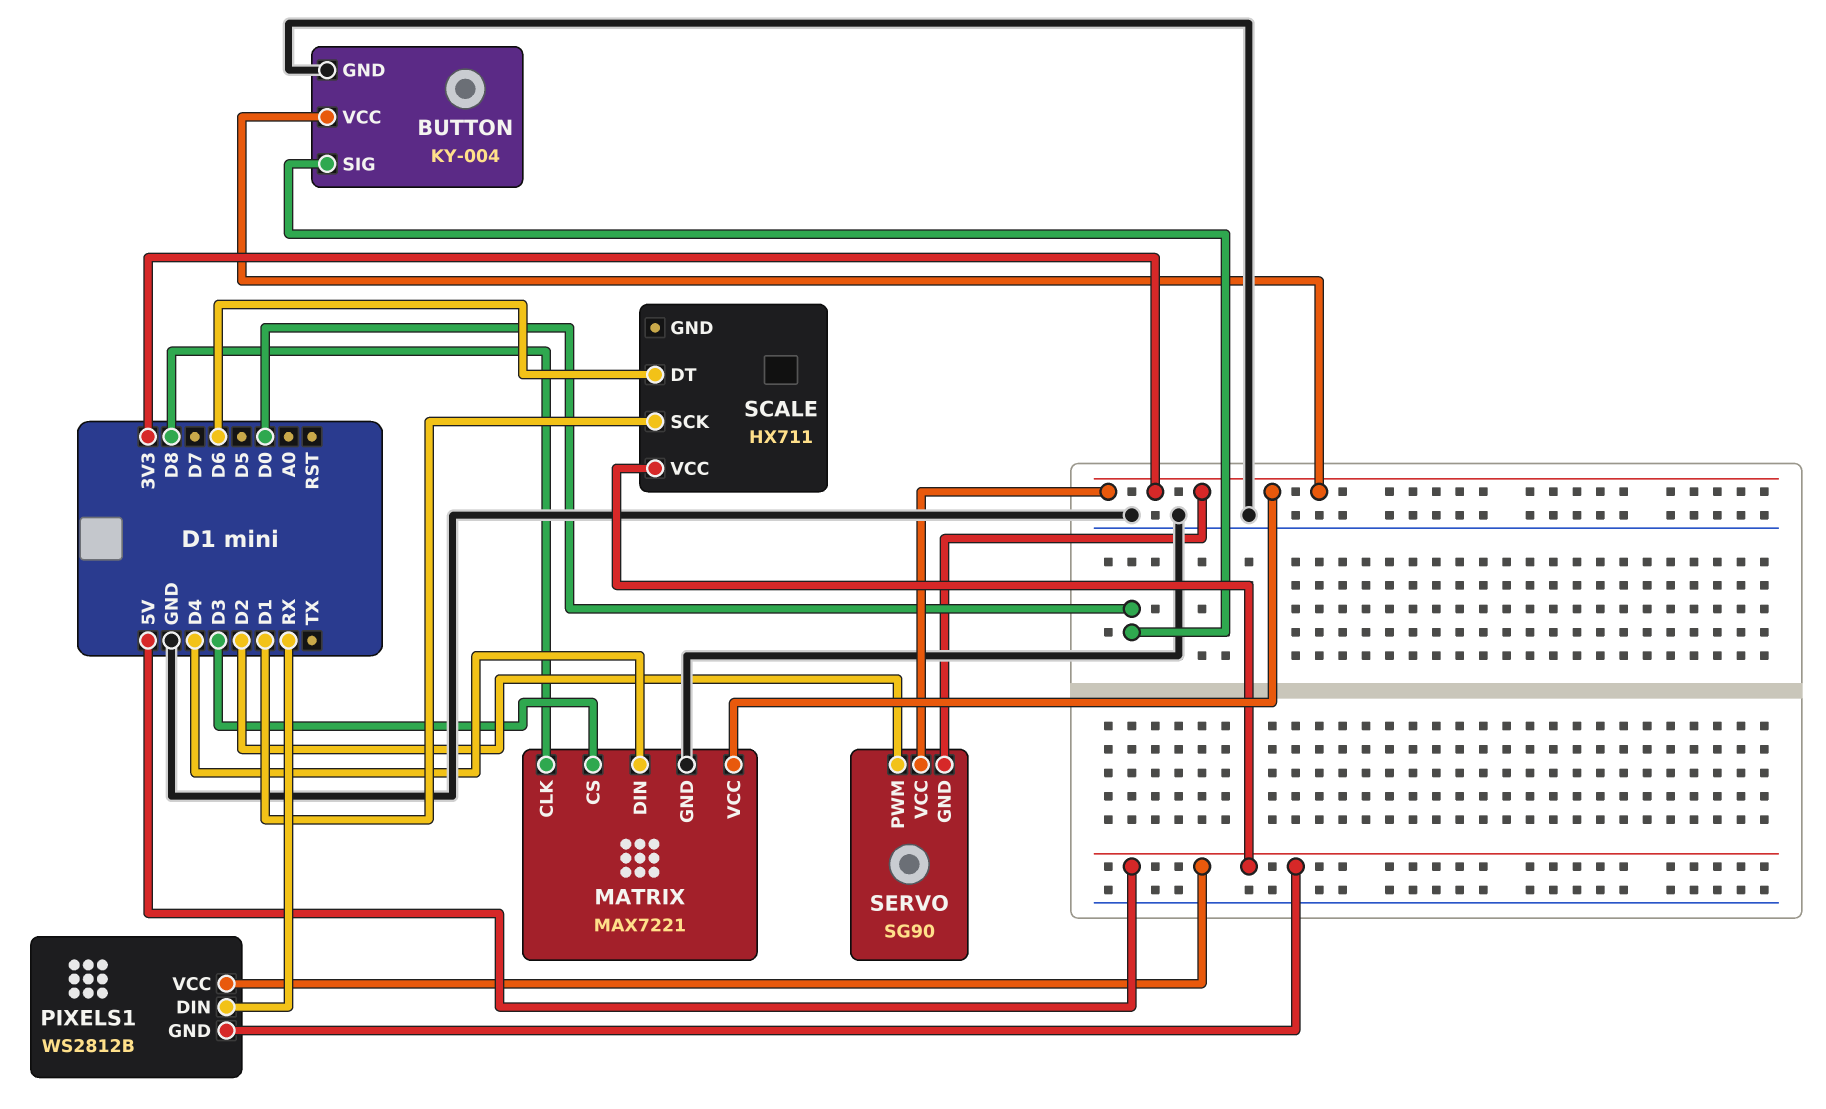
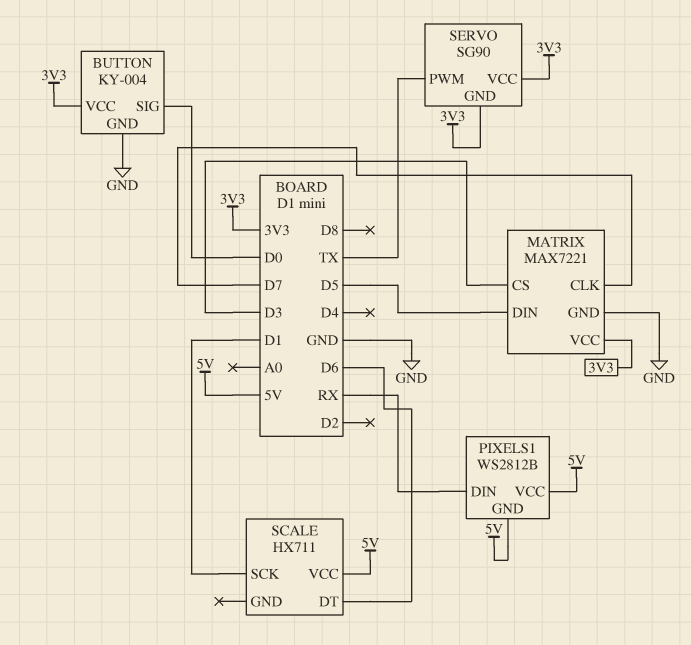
MATRIX pin CLK: D8 -> D7
MATRIX pin DIN: D4 -> D5
SERVO pin PWM: D2 -> TX

